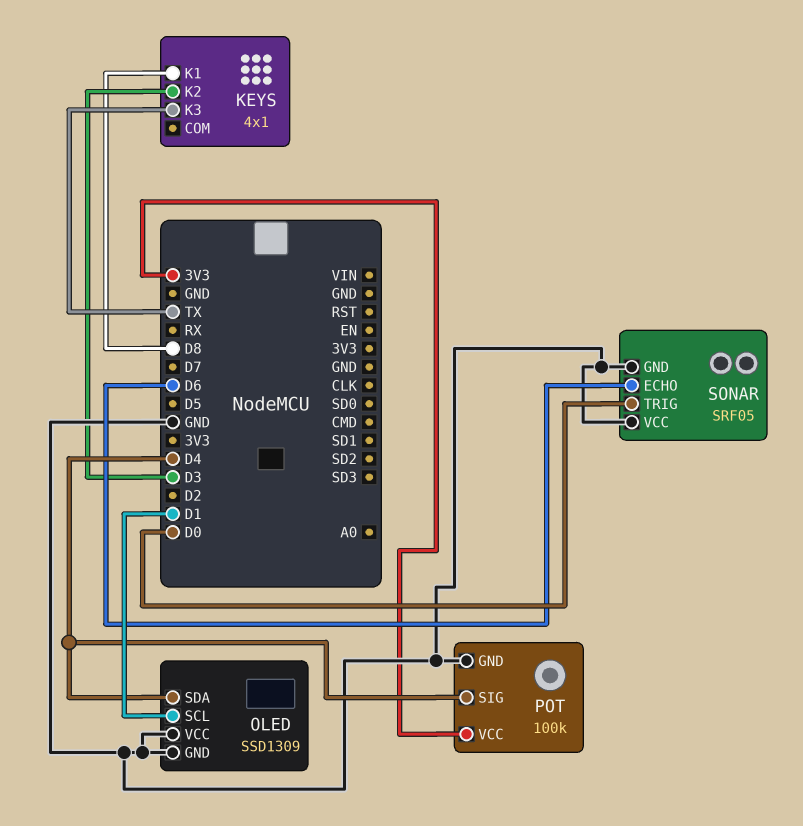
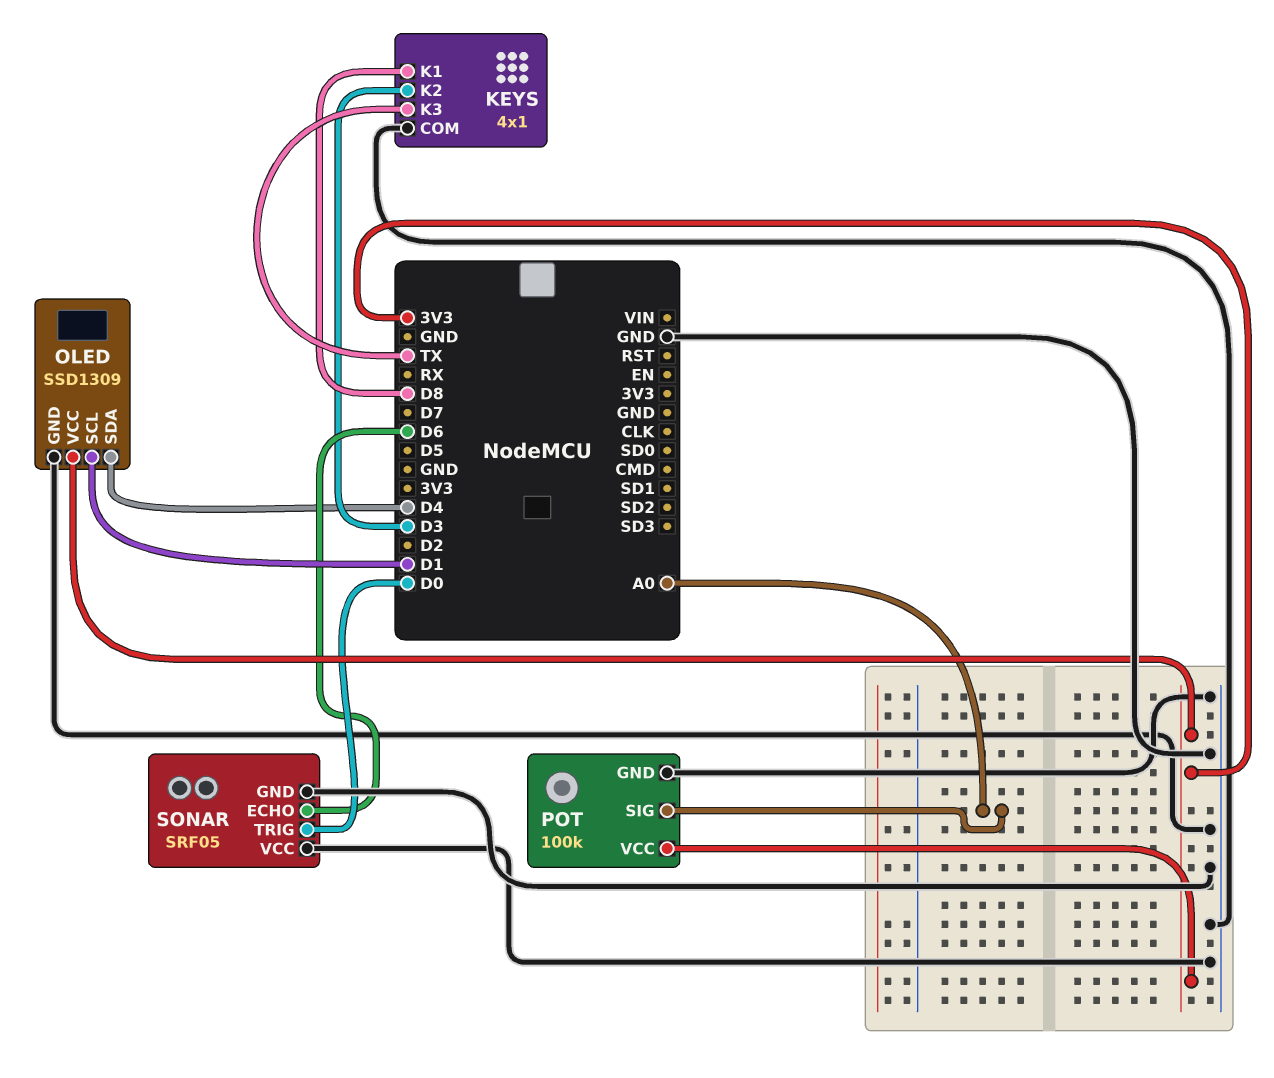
KEYS pin COM: none -> GND
OLED pin VCC: GND -> 3V3
POT pin SIG: D4 -> A0

